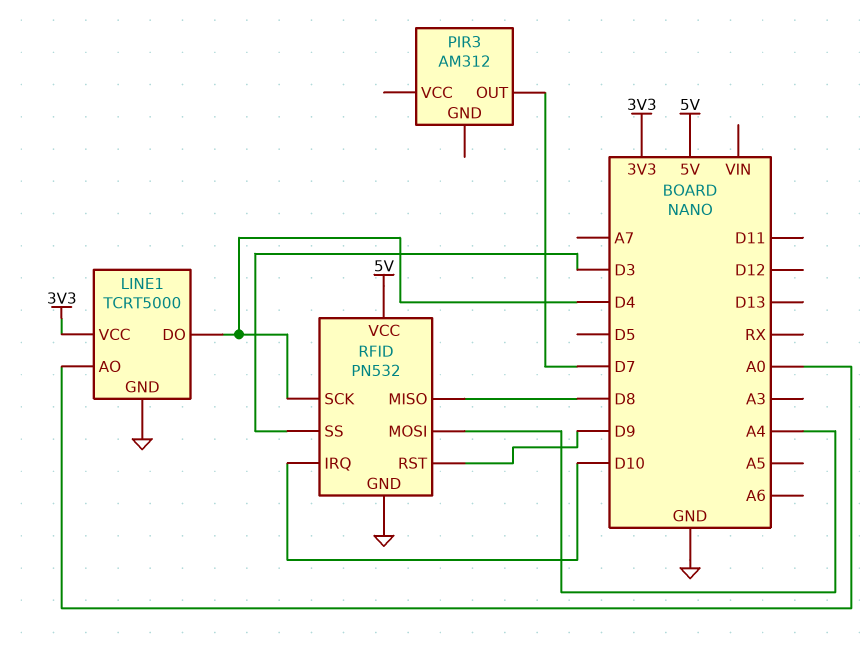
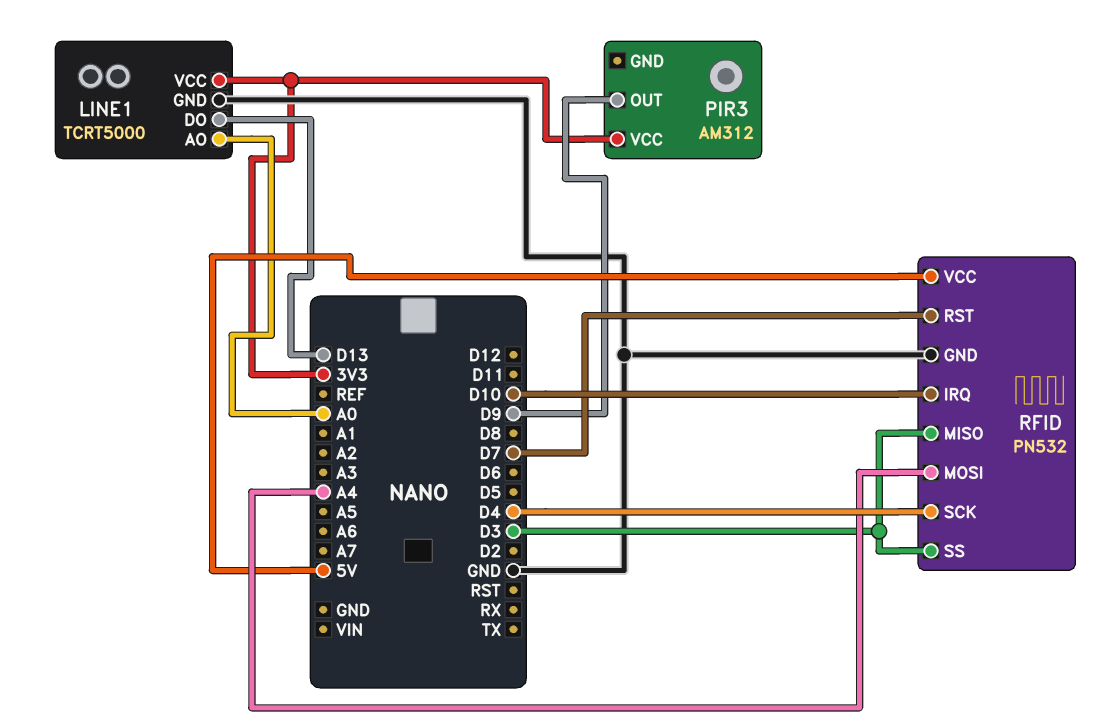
LINE1 pin DO: D4 -> D13
PIR3 pin OUT: D7 -> D9
PIR3 pin VCC: none -> 3V3
RFID pin MISO: D8 -> D3
RFID pin RST: D9 -> D7

